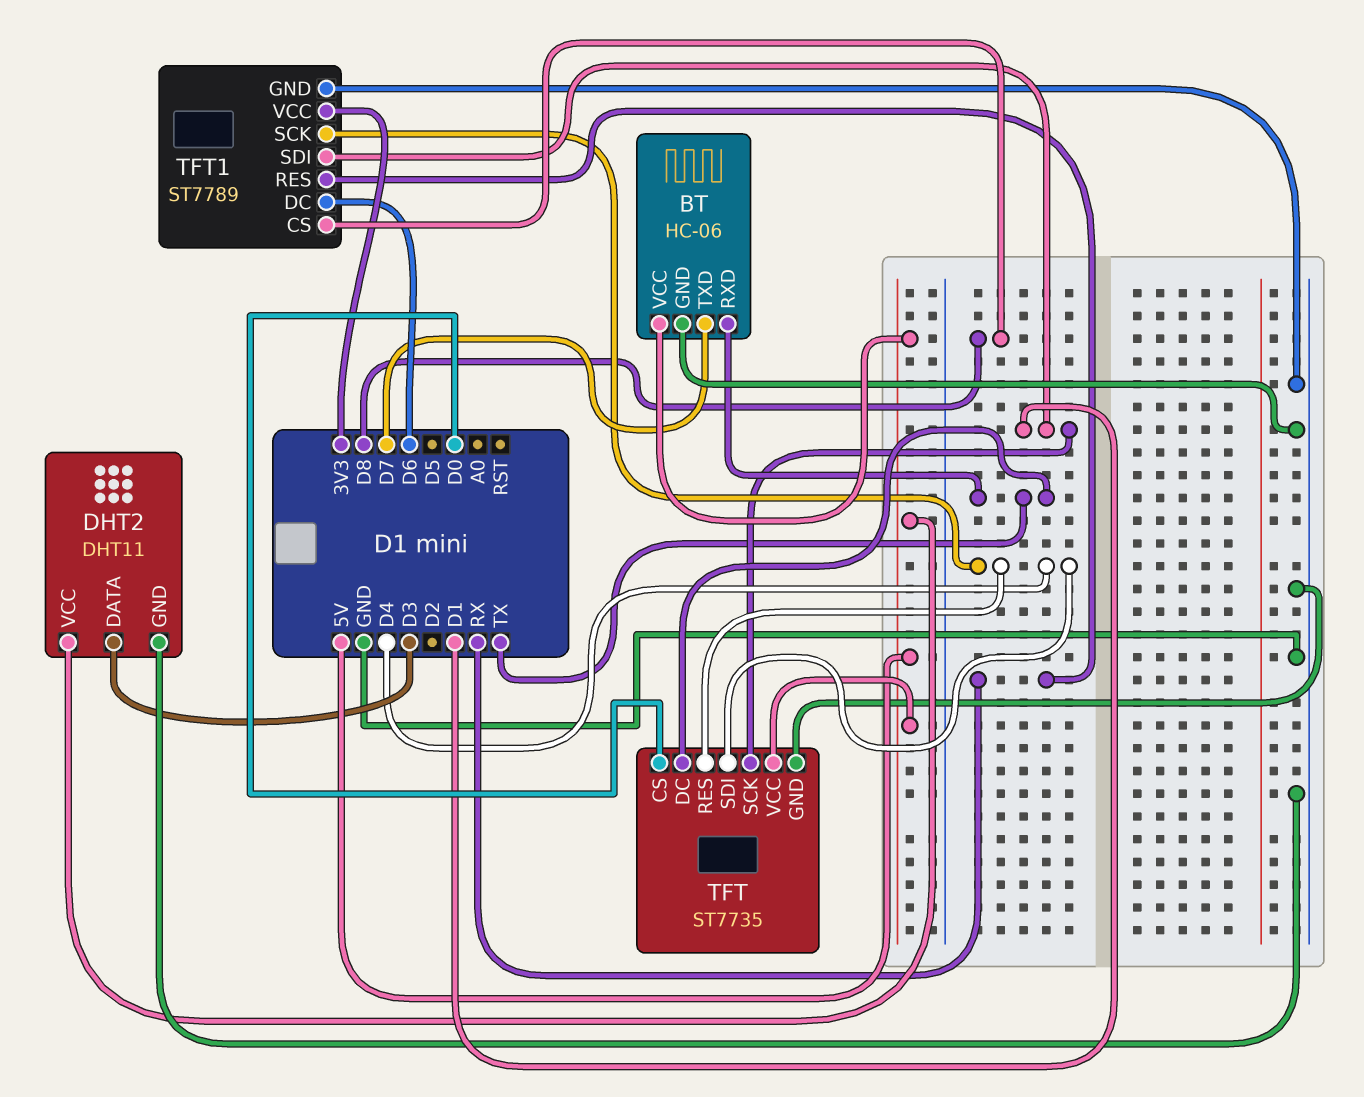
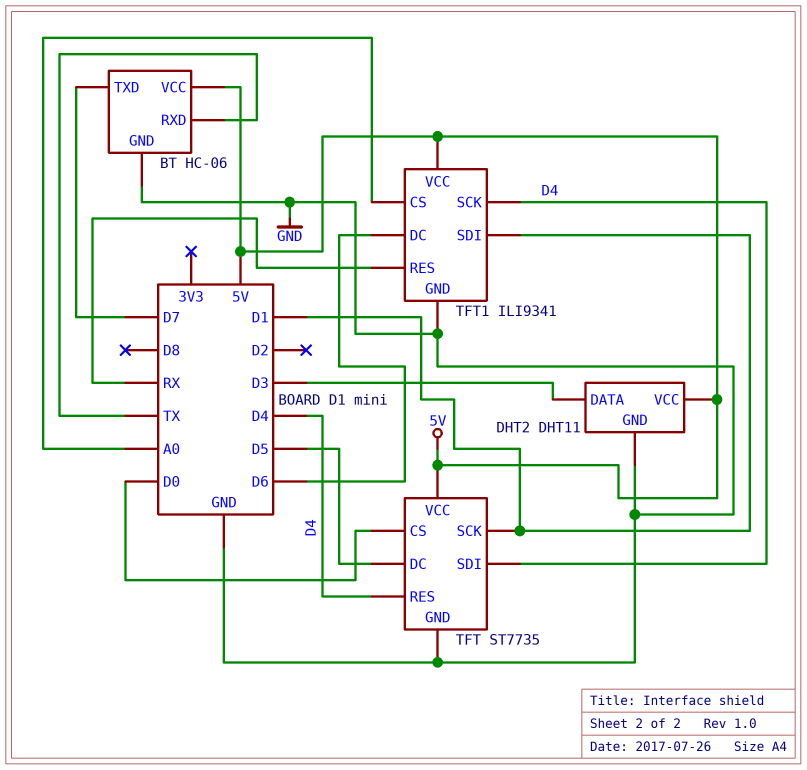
TFT pin DC: TX -> D5
TFT1: ST7789 -> ILI9341
TFT1 pin CS: D8 -> A0
TFT1 pin VCC: 3V3 -> 5V

